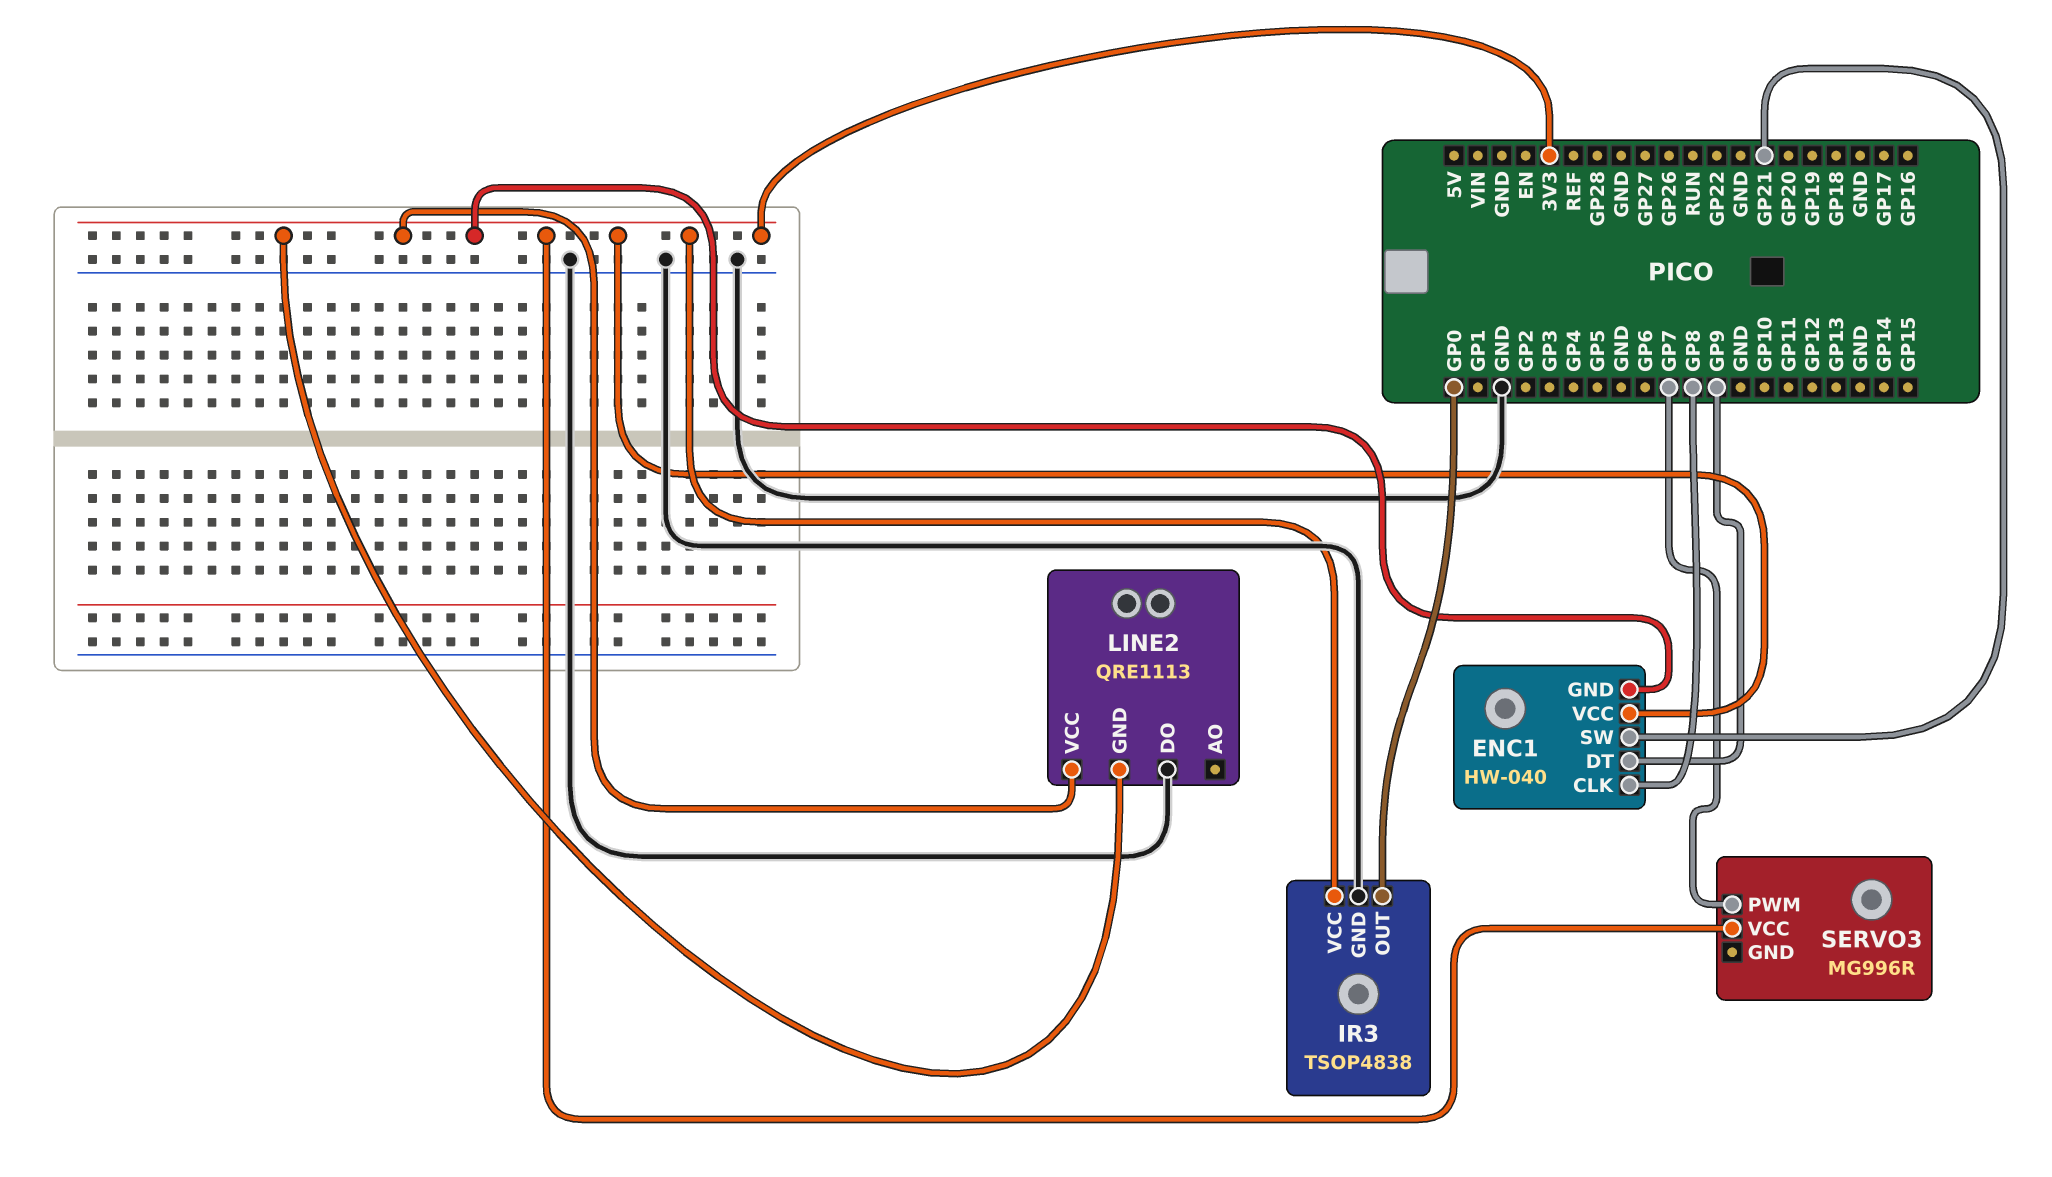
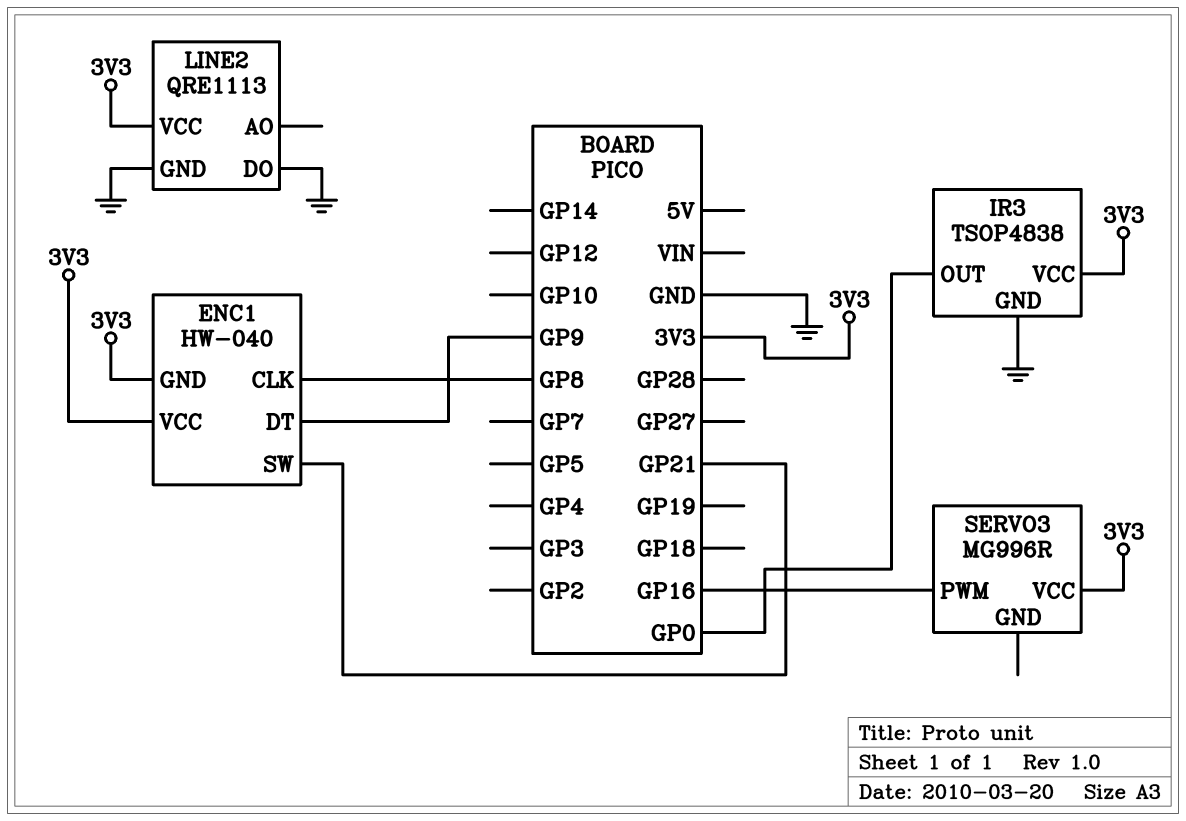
LINE2 pin GND: 3V3 -> GND
SERVO3 pin PWM: GP7 -> GP16

